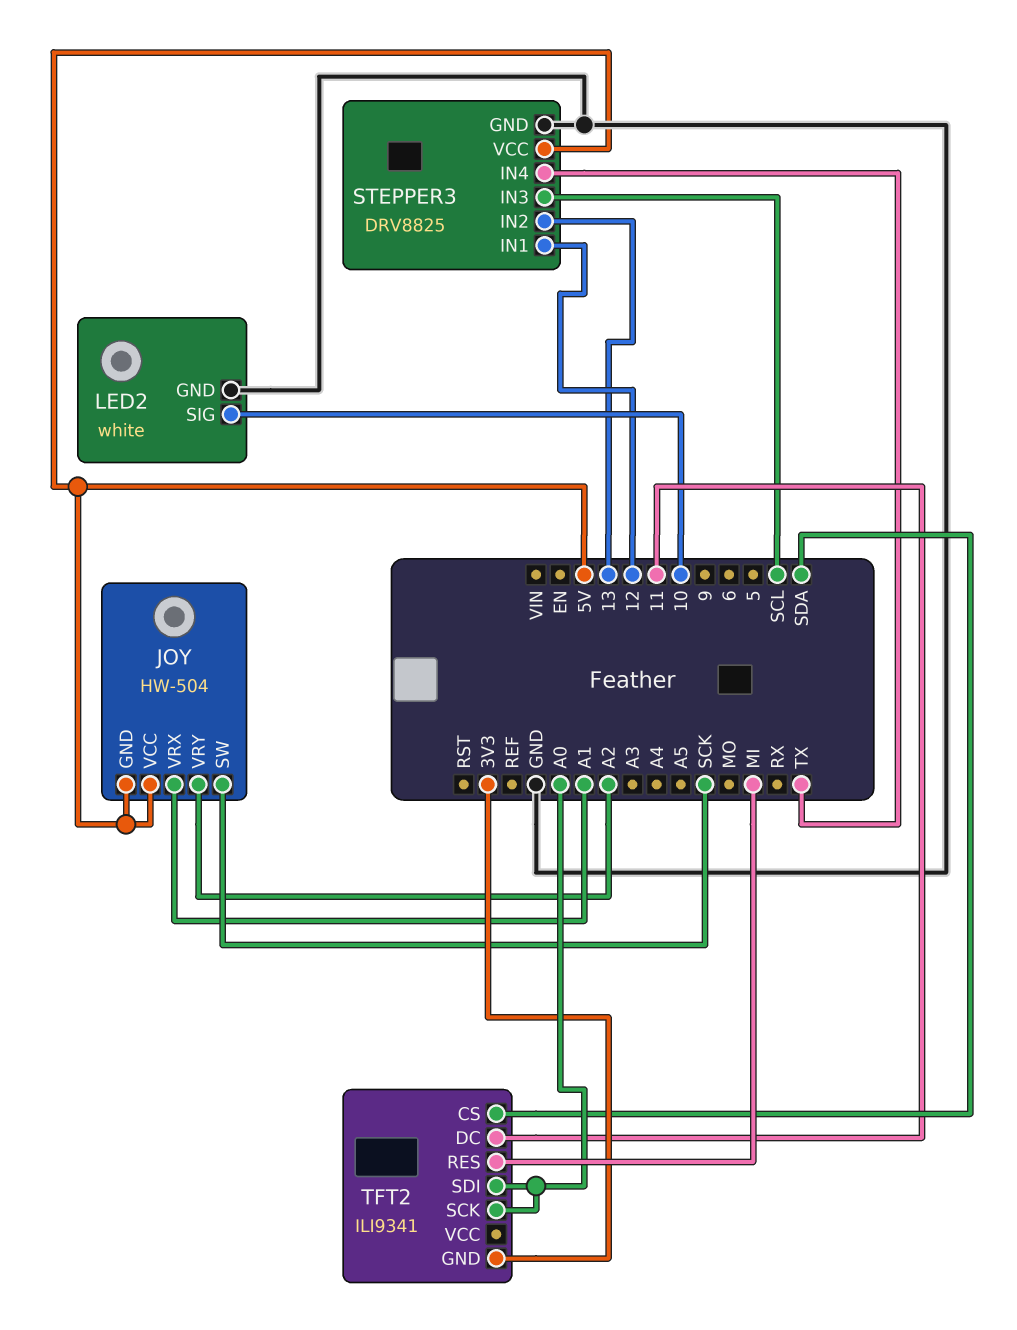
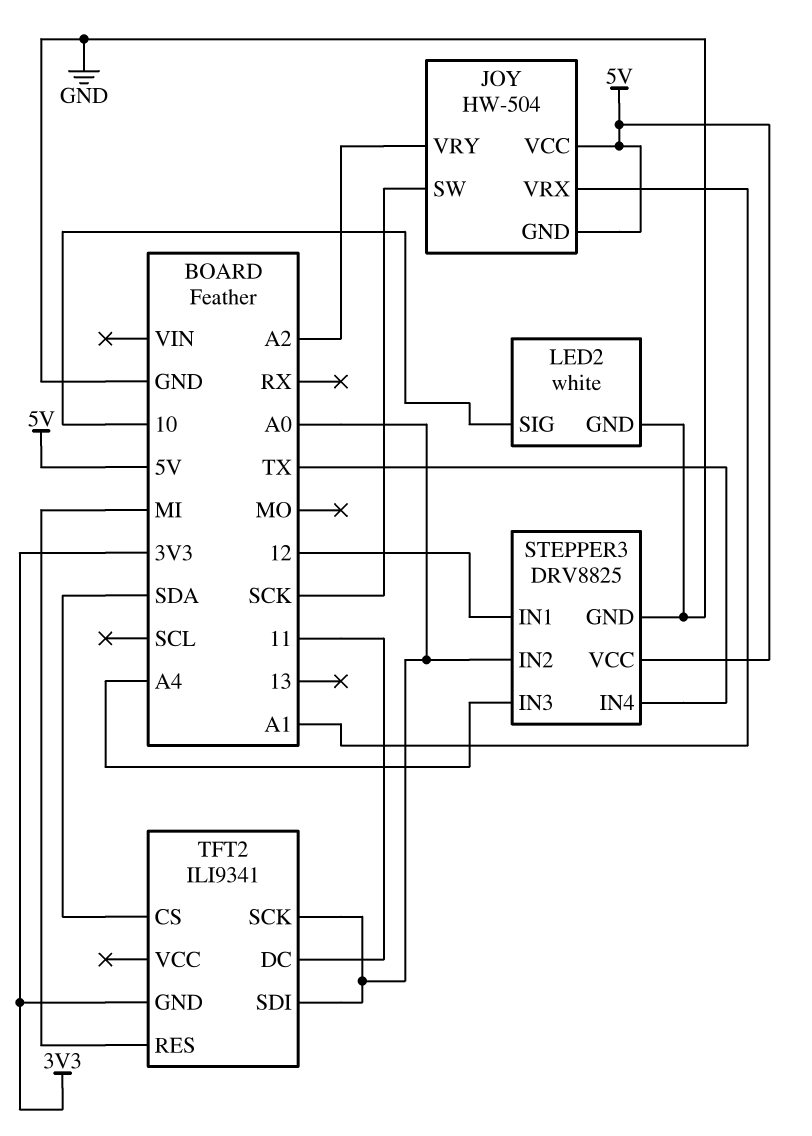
STEPPER3 pin IN2: 13 -> A0
STEPPER3 pin IN3: SCL -> A4

